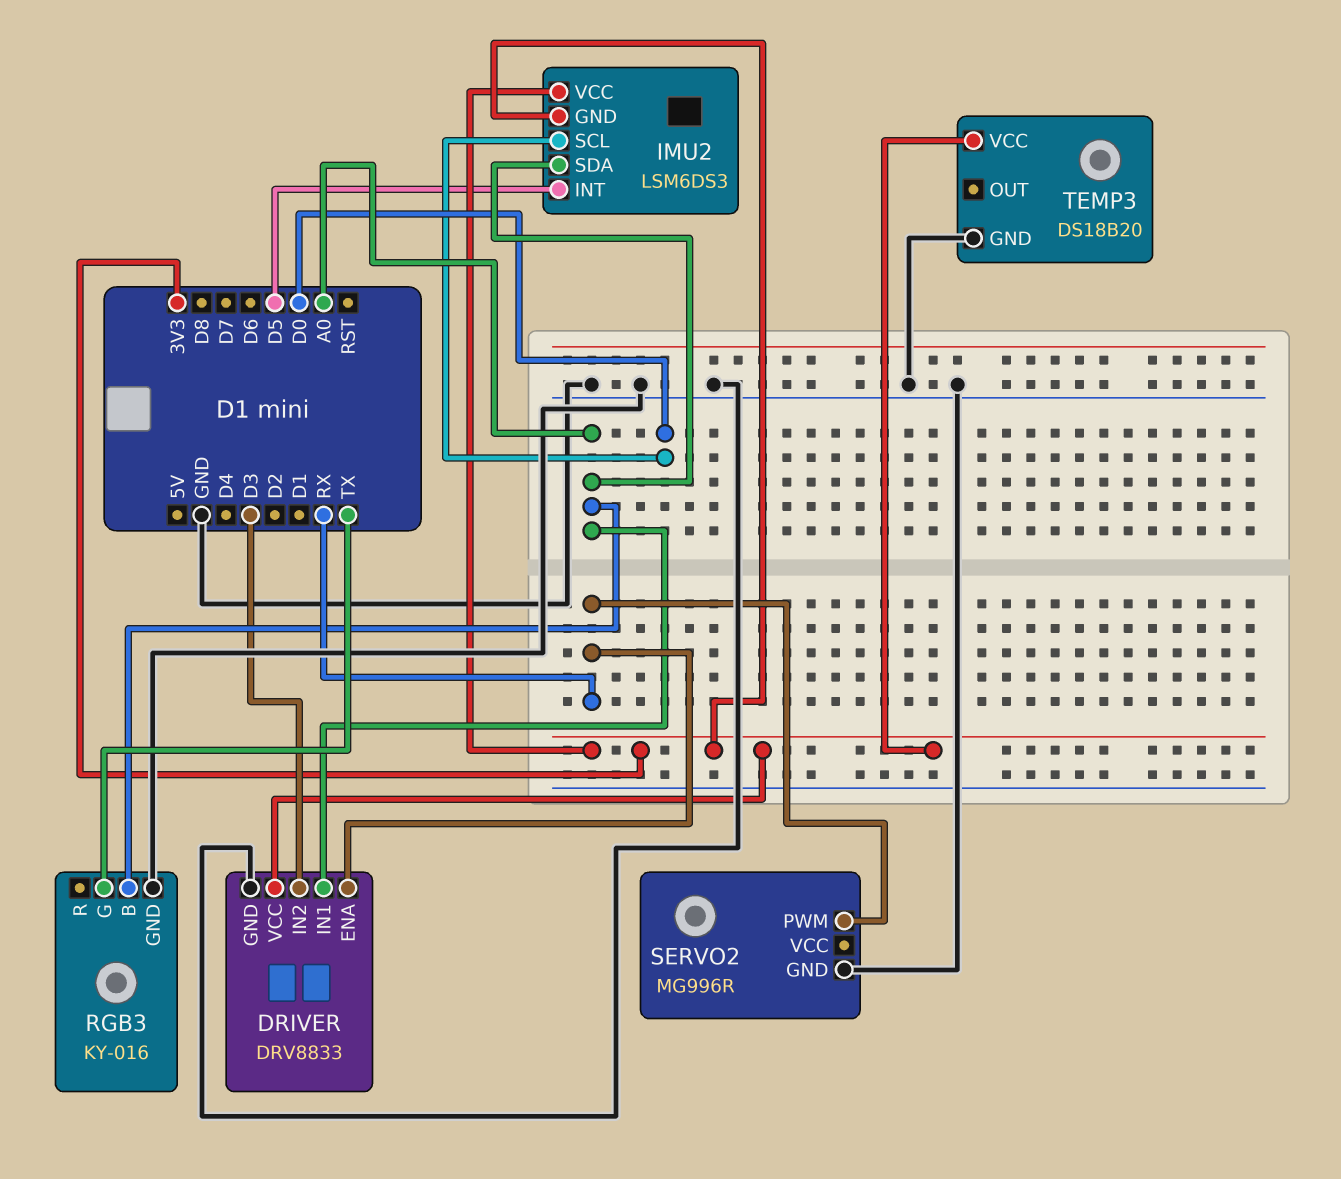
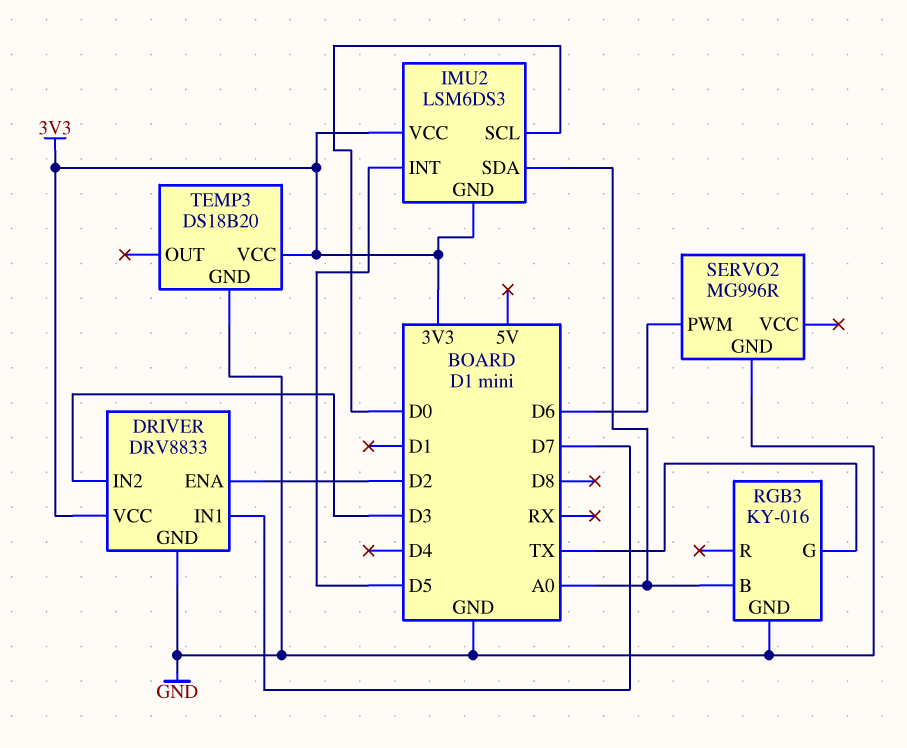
DRIVER pin ENA: RX -> D2
DRIVER pin IN1: A0 -> D7
SERVO2 pin PWM: RX -> D6

